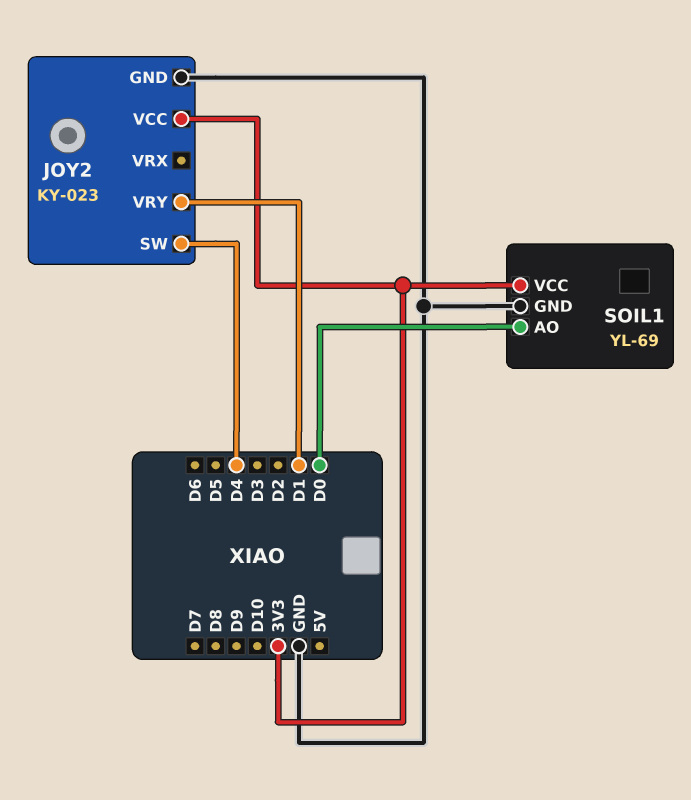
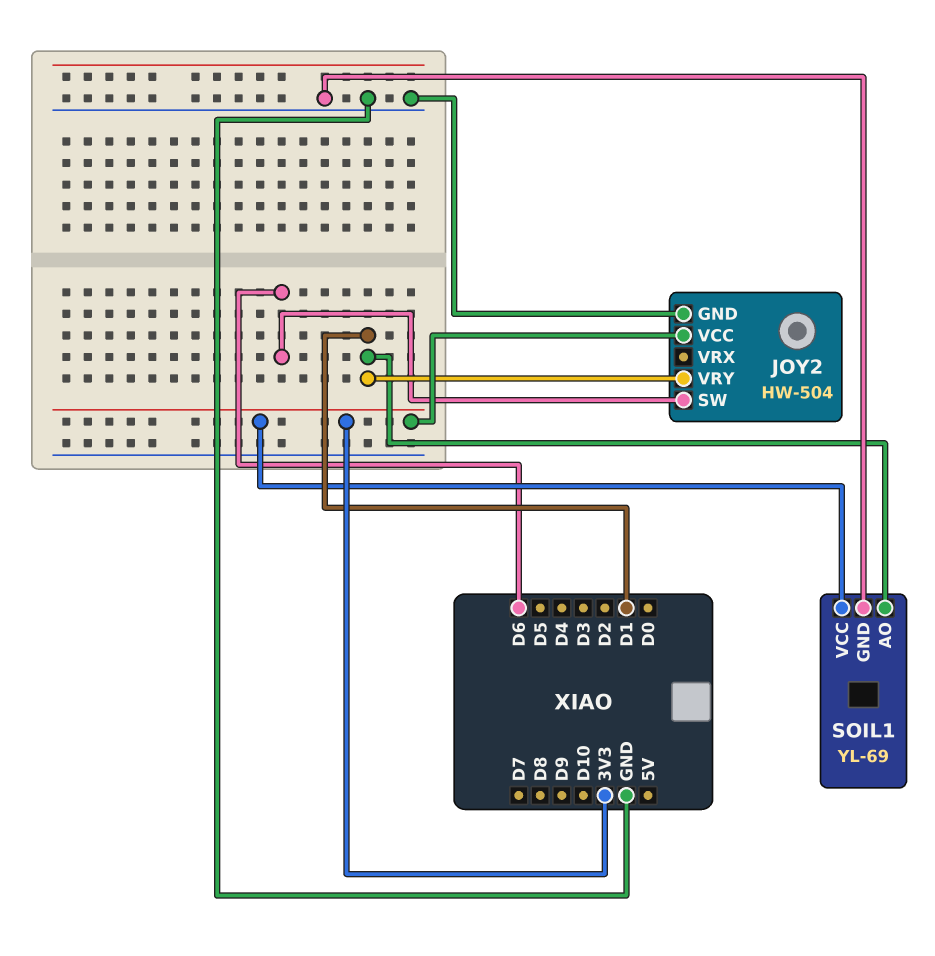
JOY2: KY-023 -> HW-504
JOY2 pin SW: D4 -> D6
SOIL1 pin AO: D0 -> D1

